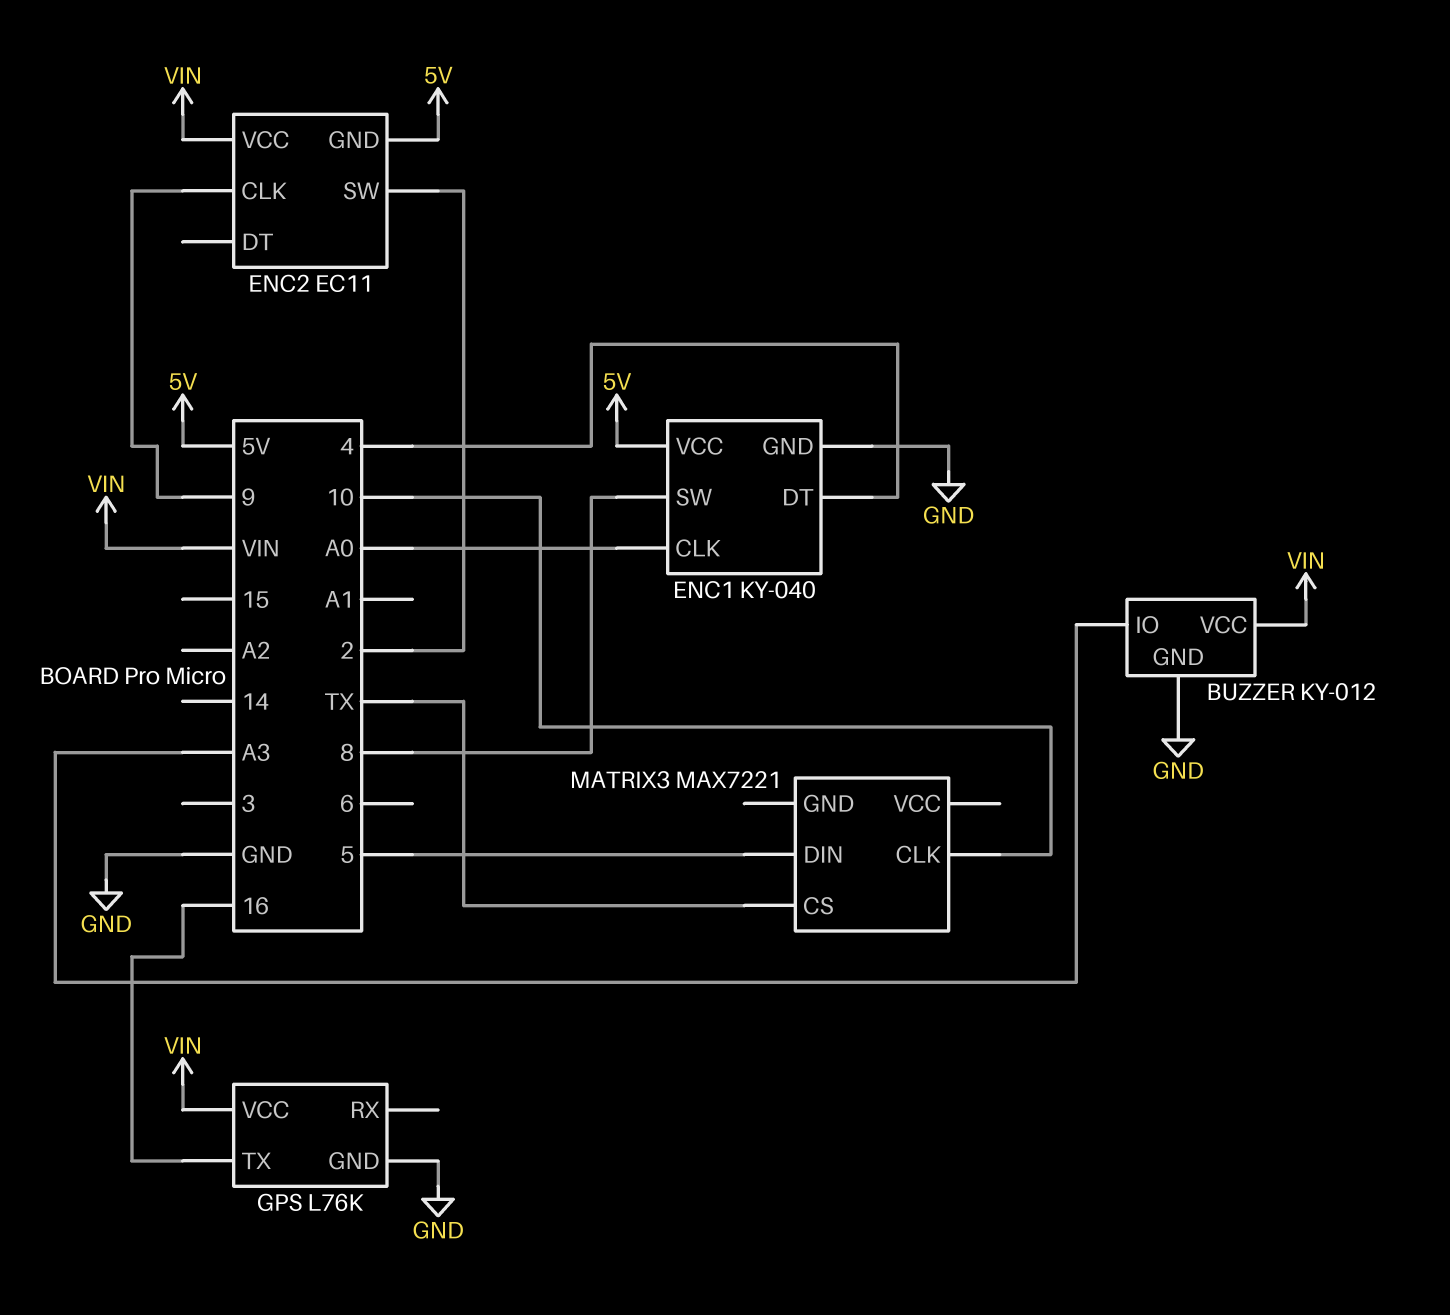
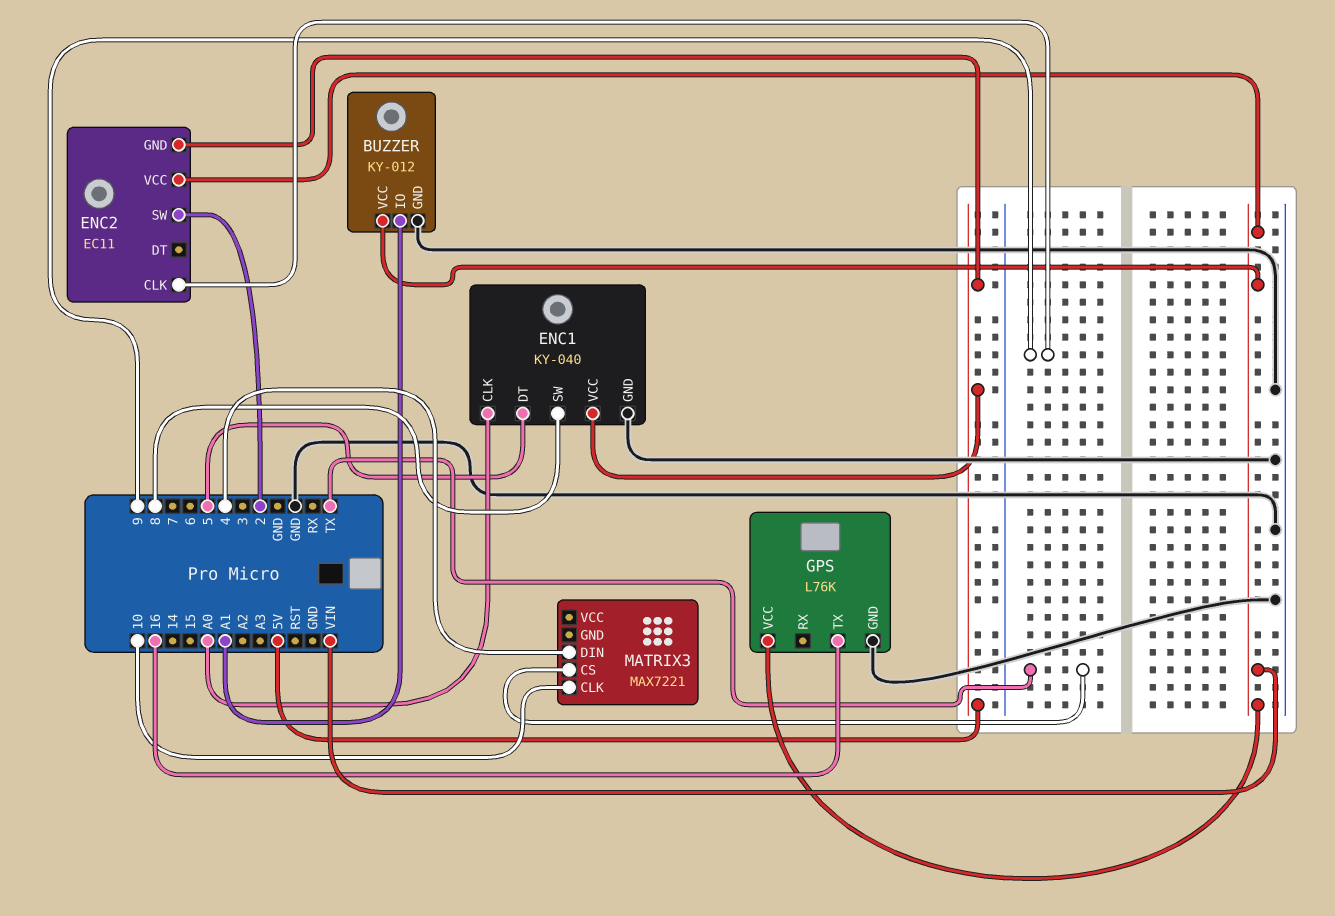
BUZZER pin IO: A3 -> A1
ENC1 pin DT: 4 -> 5
MATRIX3 pin DIN: 5 -> 4

